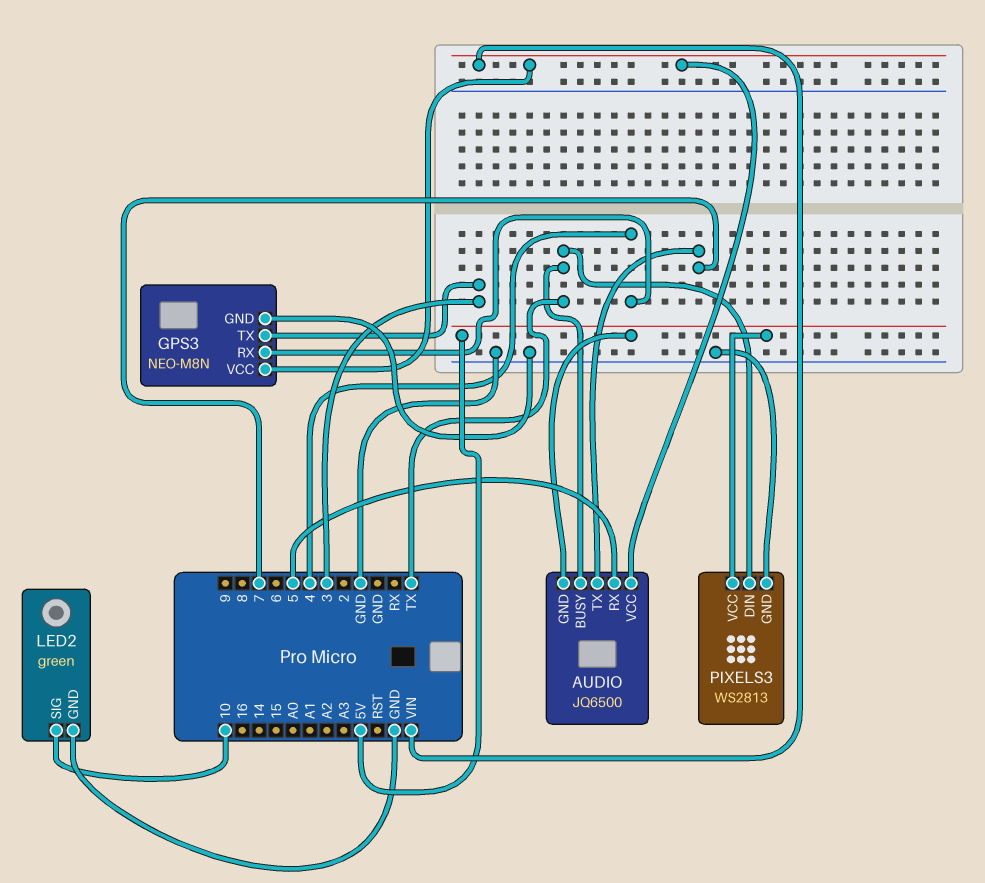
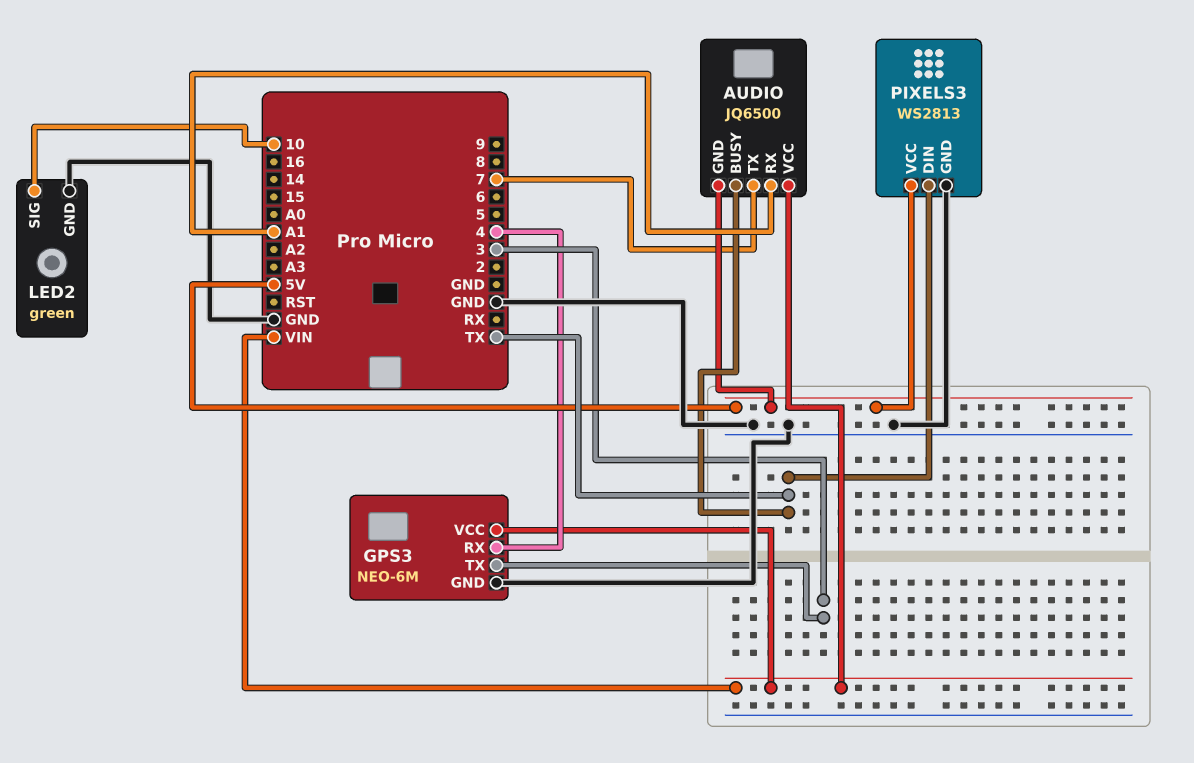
AUDIO pin RX: 5 -> A1
GPS3: NEO-M8N -> NEO-6M

